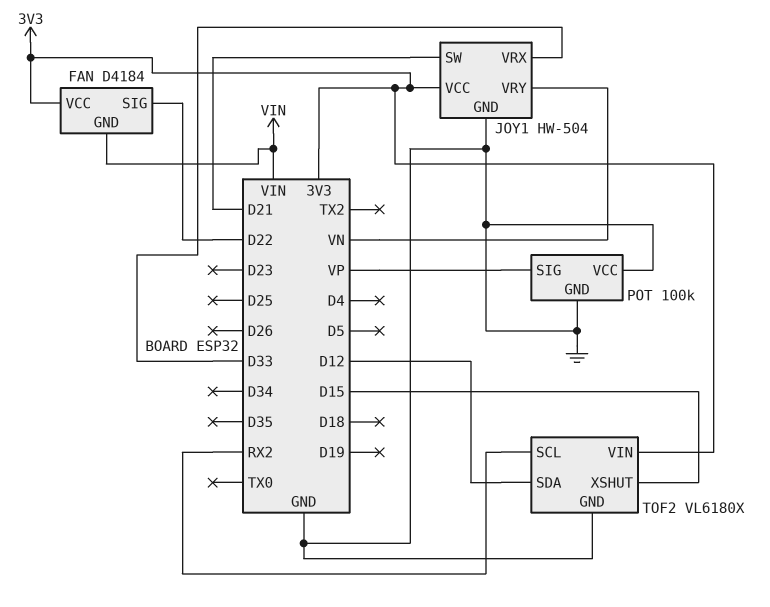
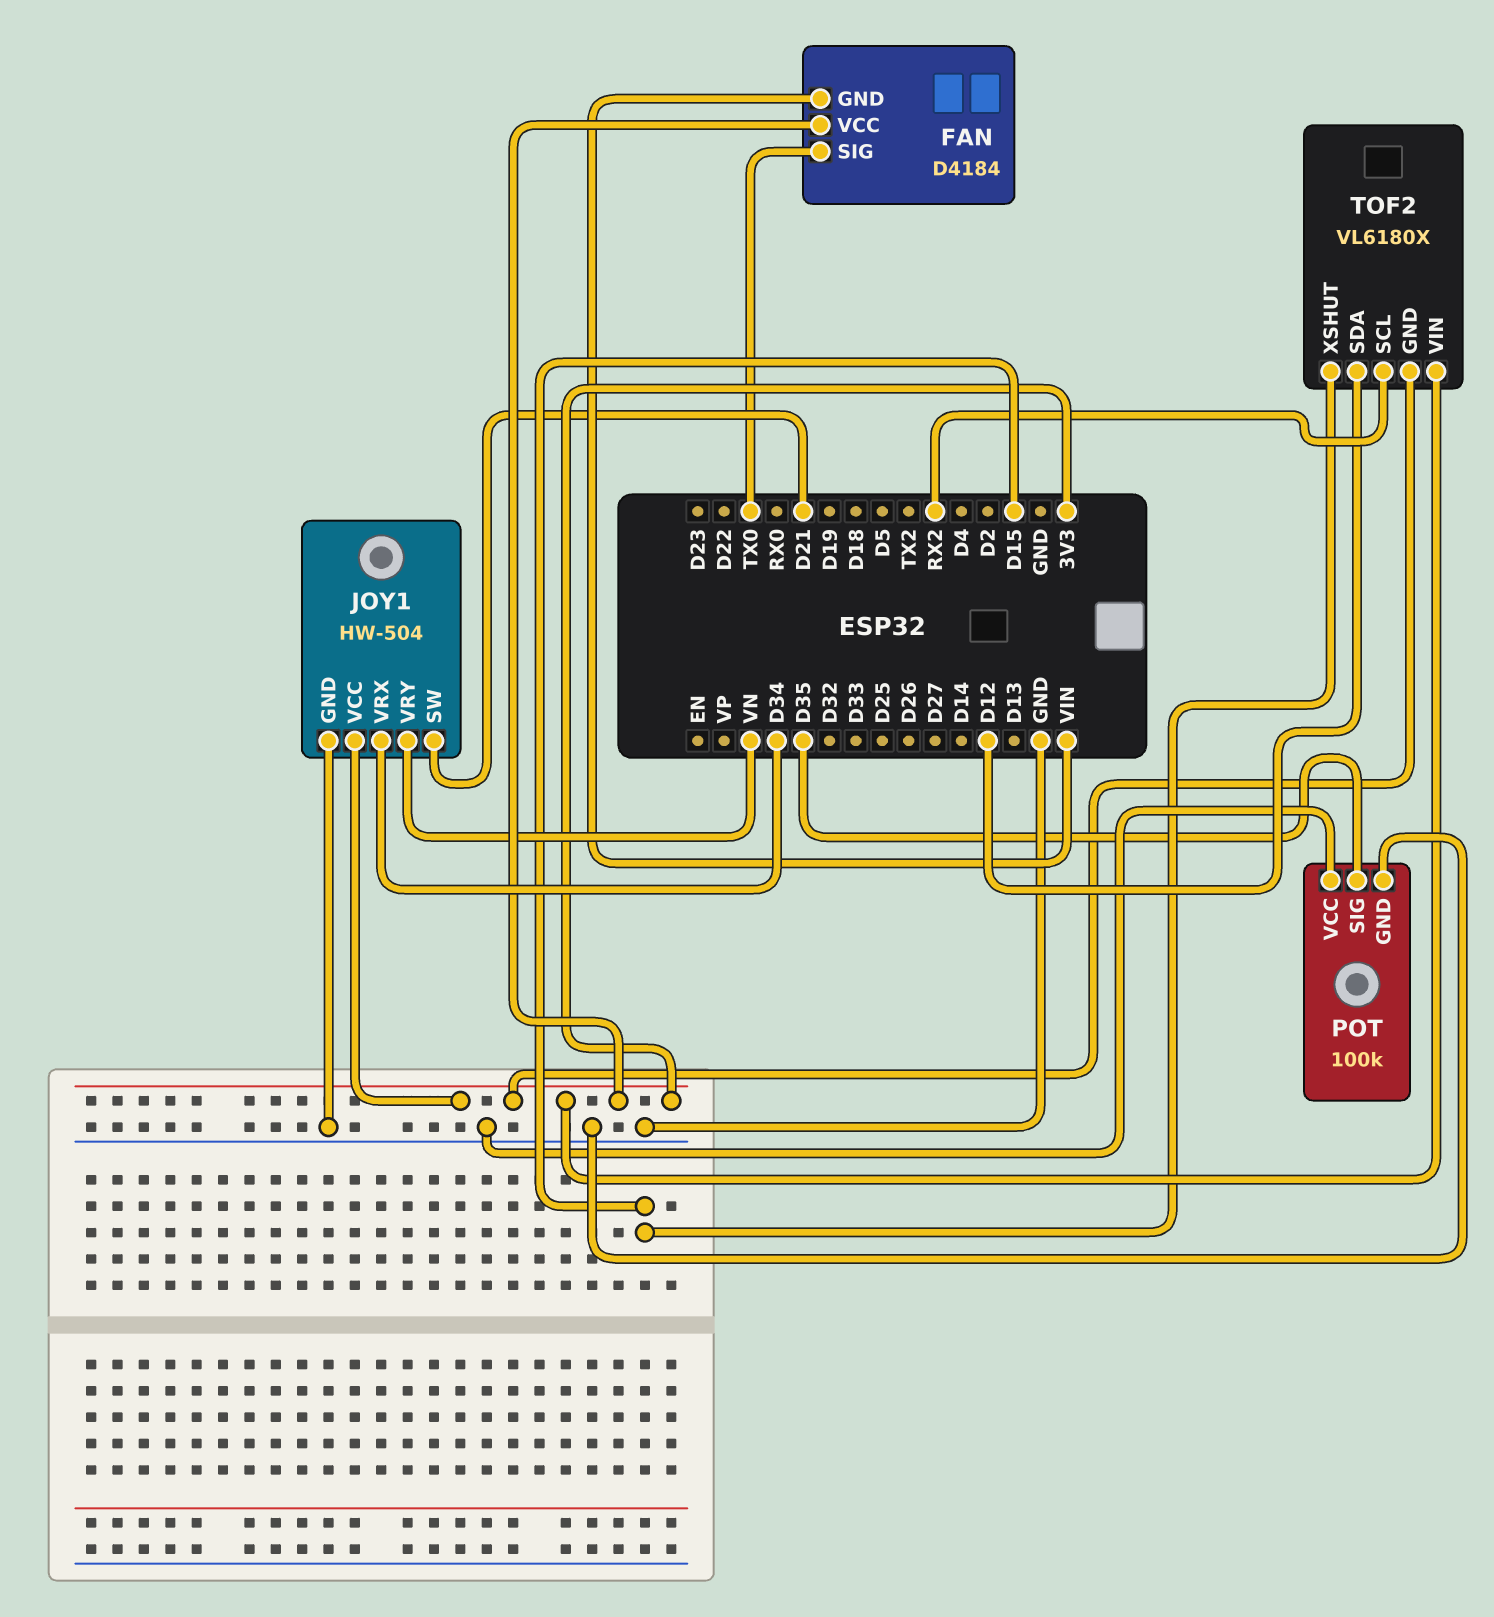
FAN pin SIG: D22 -> TX0
JOY1 pin VRX: D33 -> D34
POT pin SIG: VP -> D35
TOF2 pin GND: GND -> 3V3

